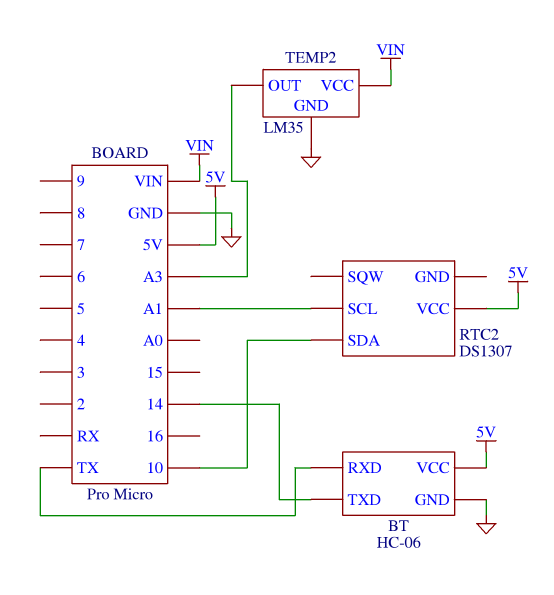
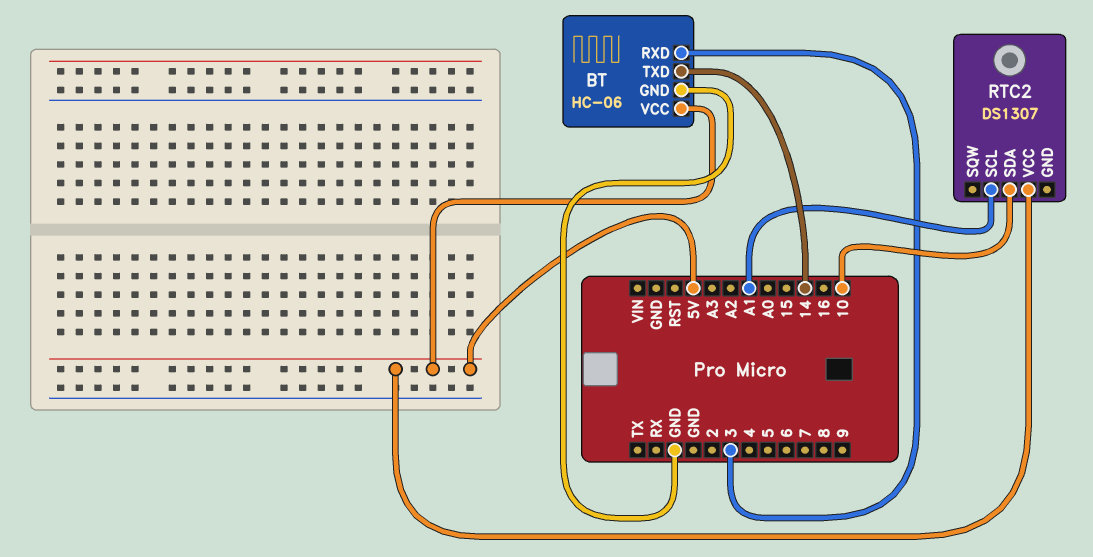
BT pin RXD: TX -> 3
TEMP2: LM35 -> none
TEMP2 pin GND: GND -> none
TEMP2 pin OUT: A3 -> none
TEMP2 pin VCC: VIN -> none

